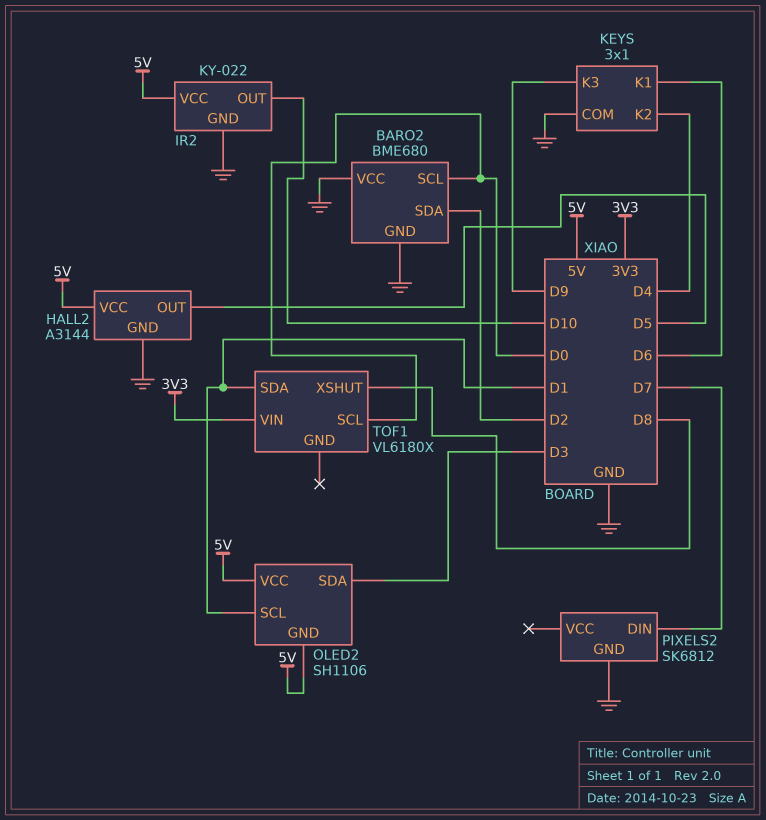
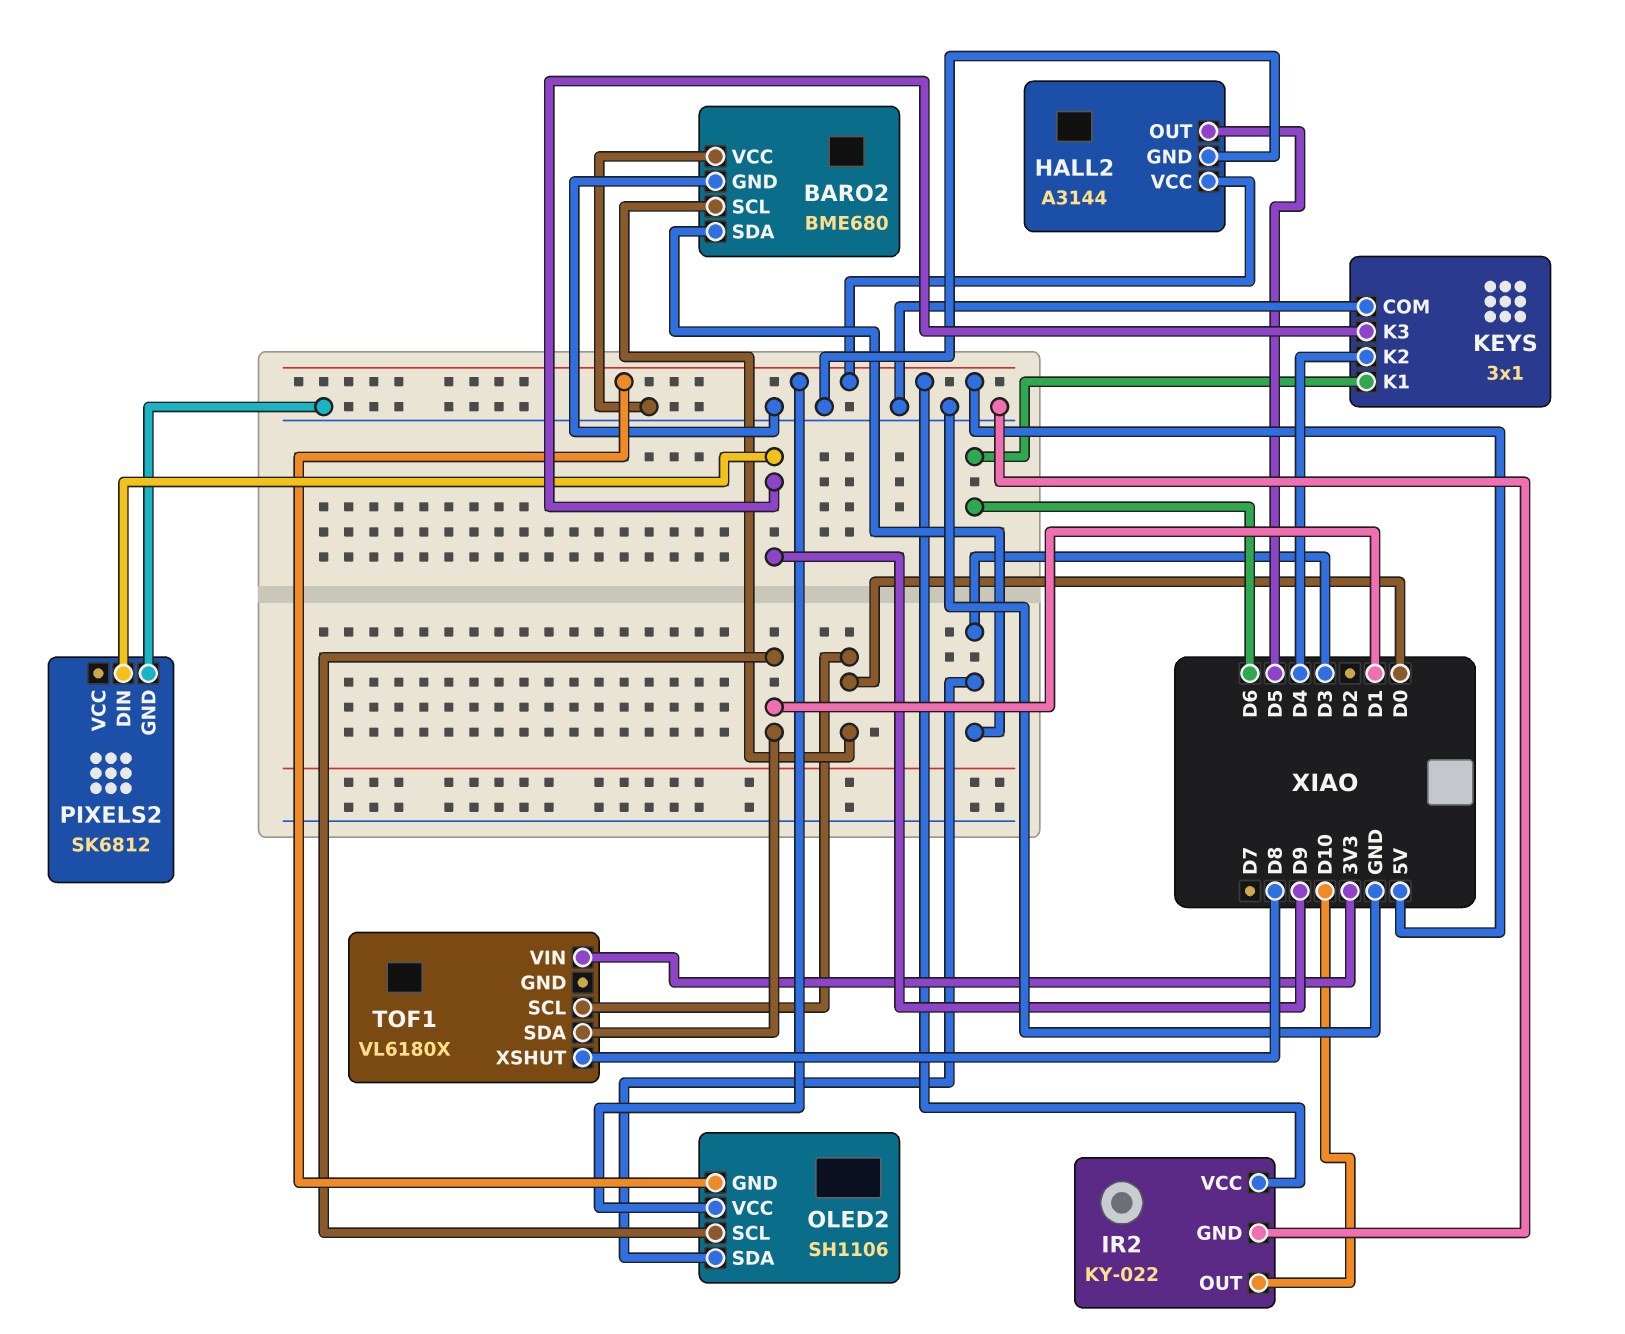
BARO2 pin SDA: D2 -> D3
PIXELS2 pin DIN: D7 -> D9

